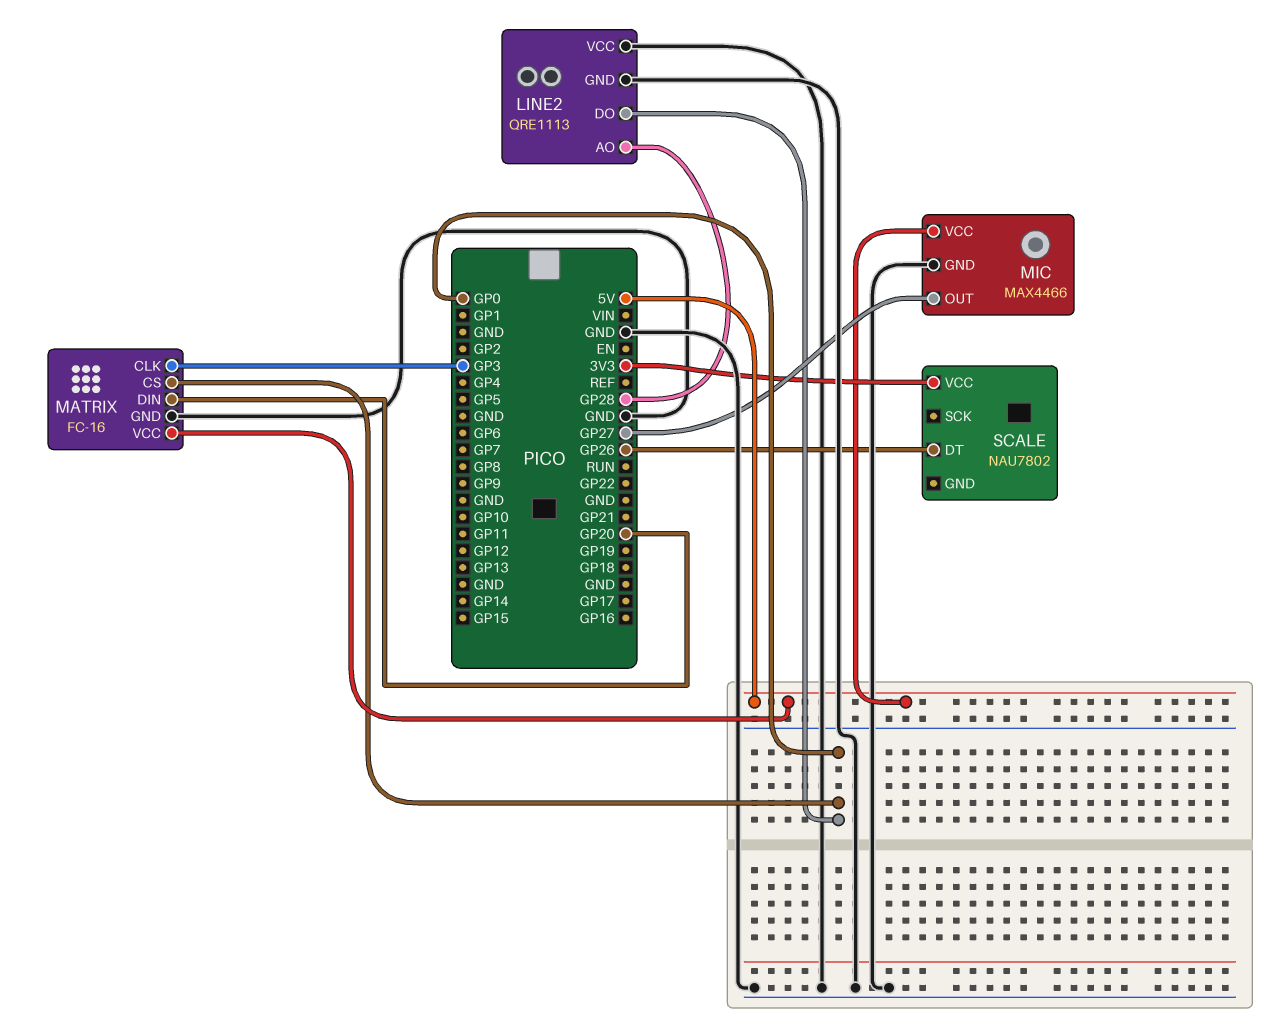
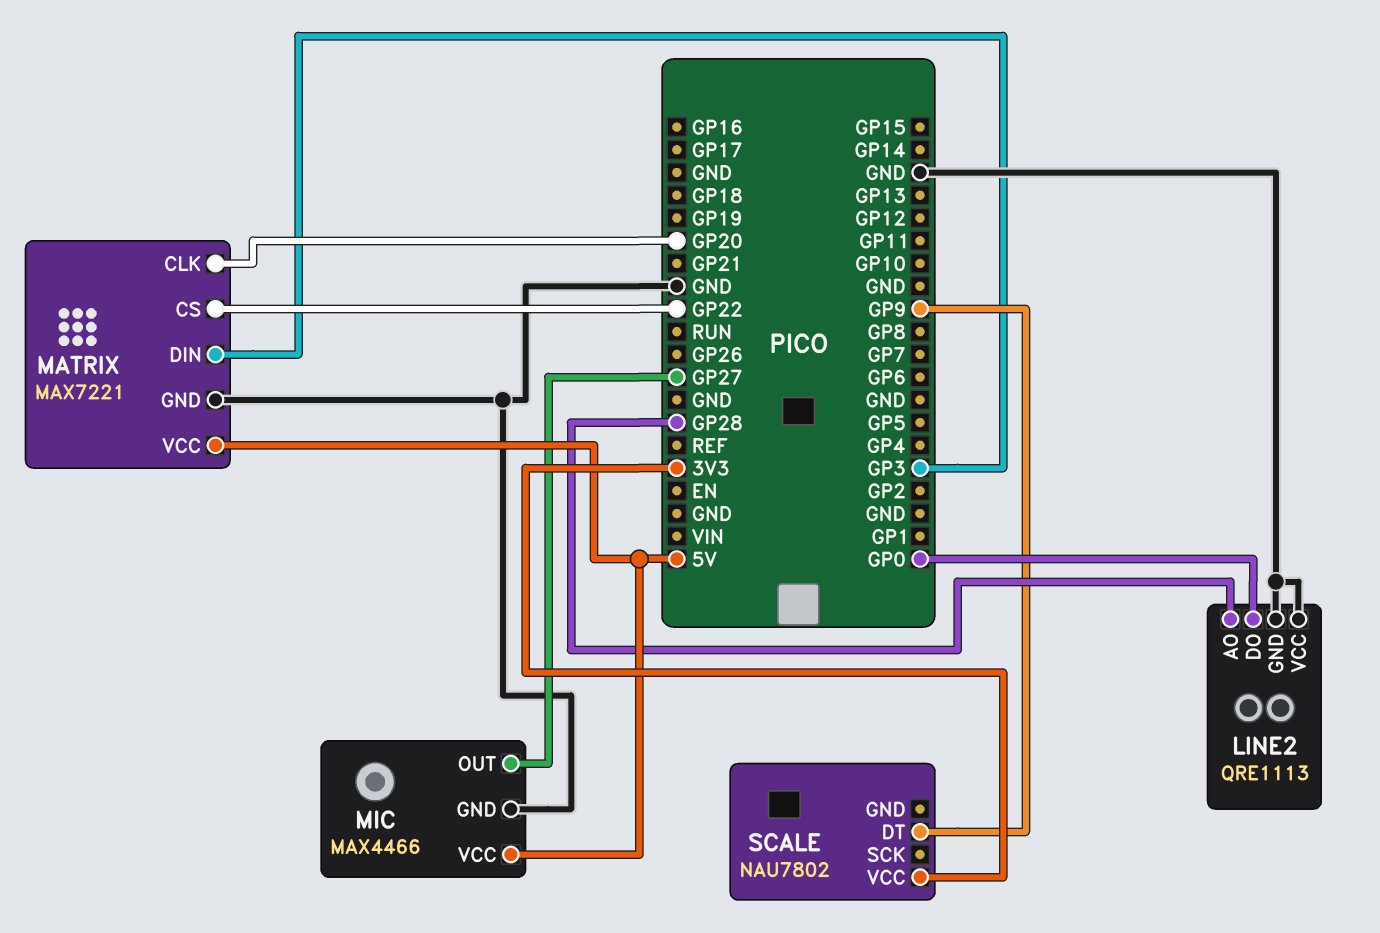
MATRIX: FC-16 -> MAX7221
MATRIX pin CLK: GP3 -> GP20
MATRIX pin CS: GP0 -> GP22
MATRIX pin DIN: GP20 -> GP3
SCALE pin DT: GP26 -> GP9

